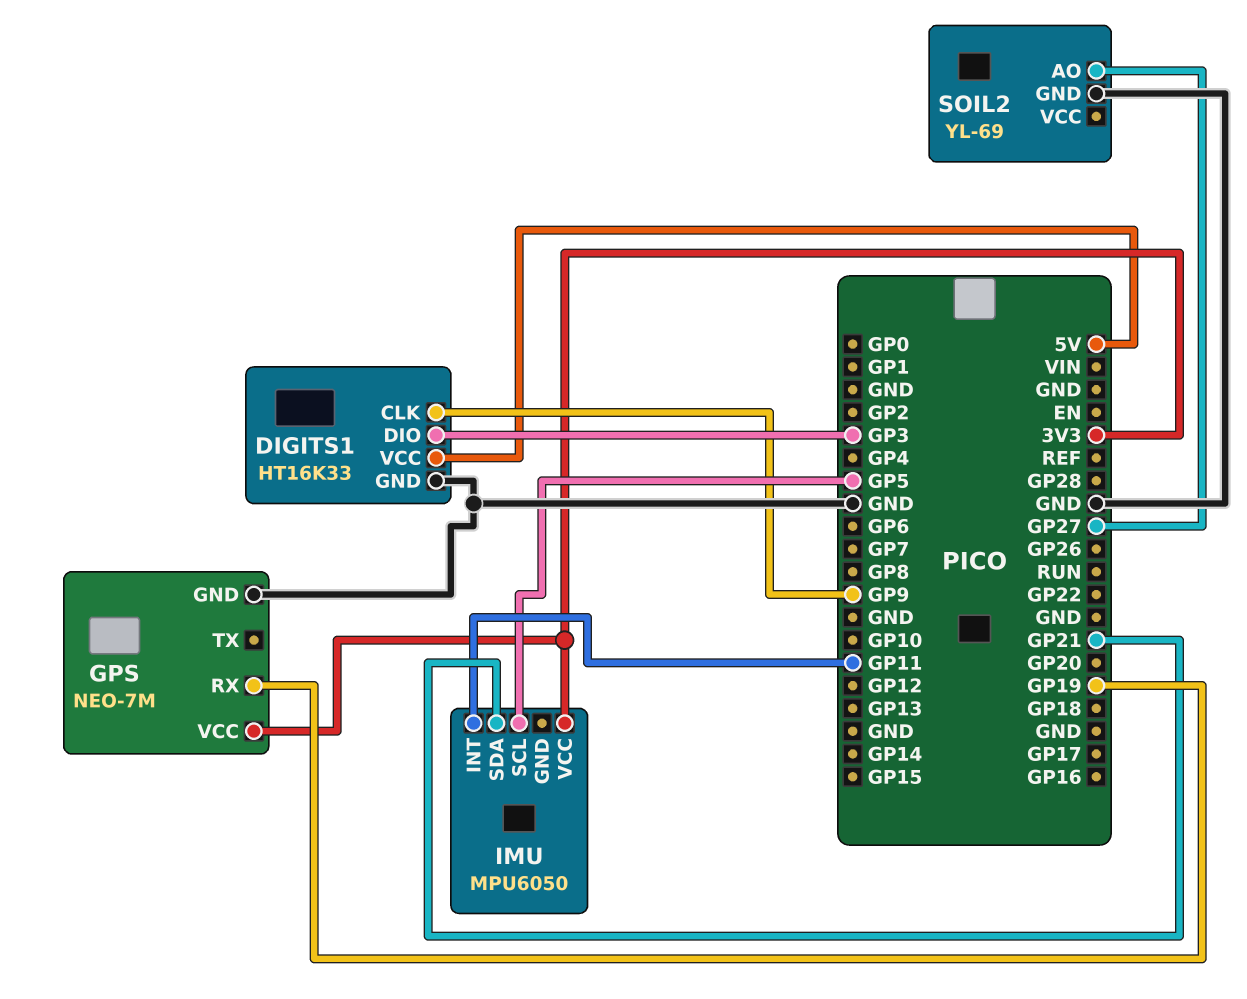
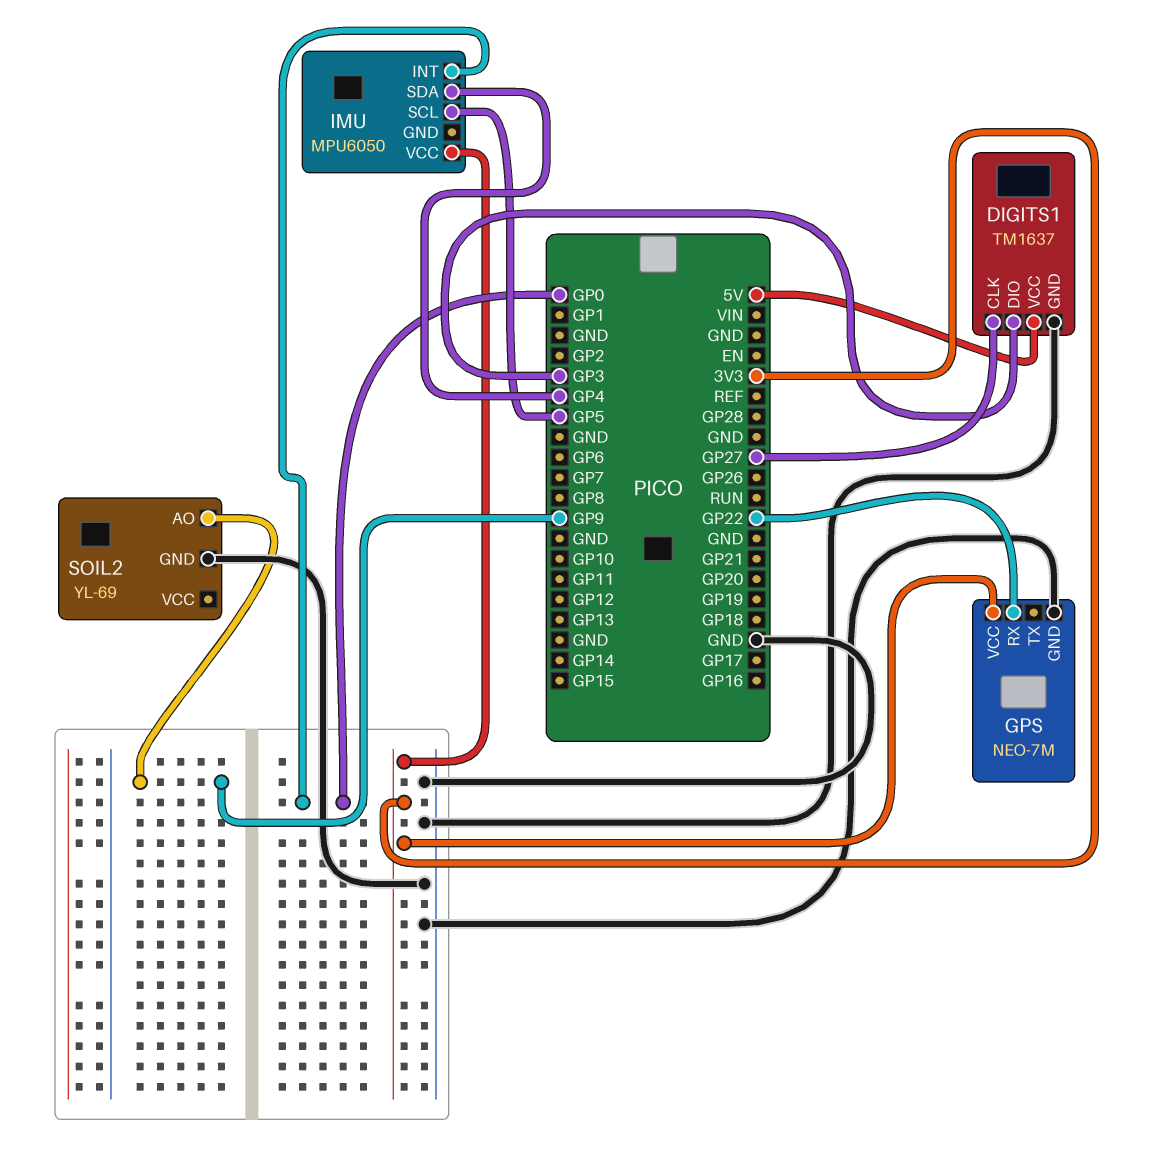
DIGITS1: HT16K33 -> TM1637
DIGITS1 pin CLK: GP9 -> GP27
GPS pin RX: GP19 -> GP22
IMU pin INT: GP11 -> GP0
IMU pin SDA: GP21 -> GP4
SOIL2 pin AO: GP27 -> GP9

